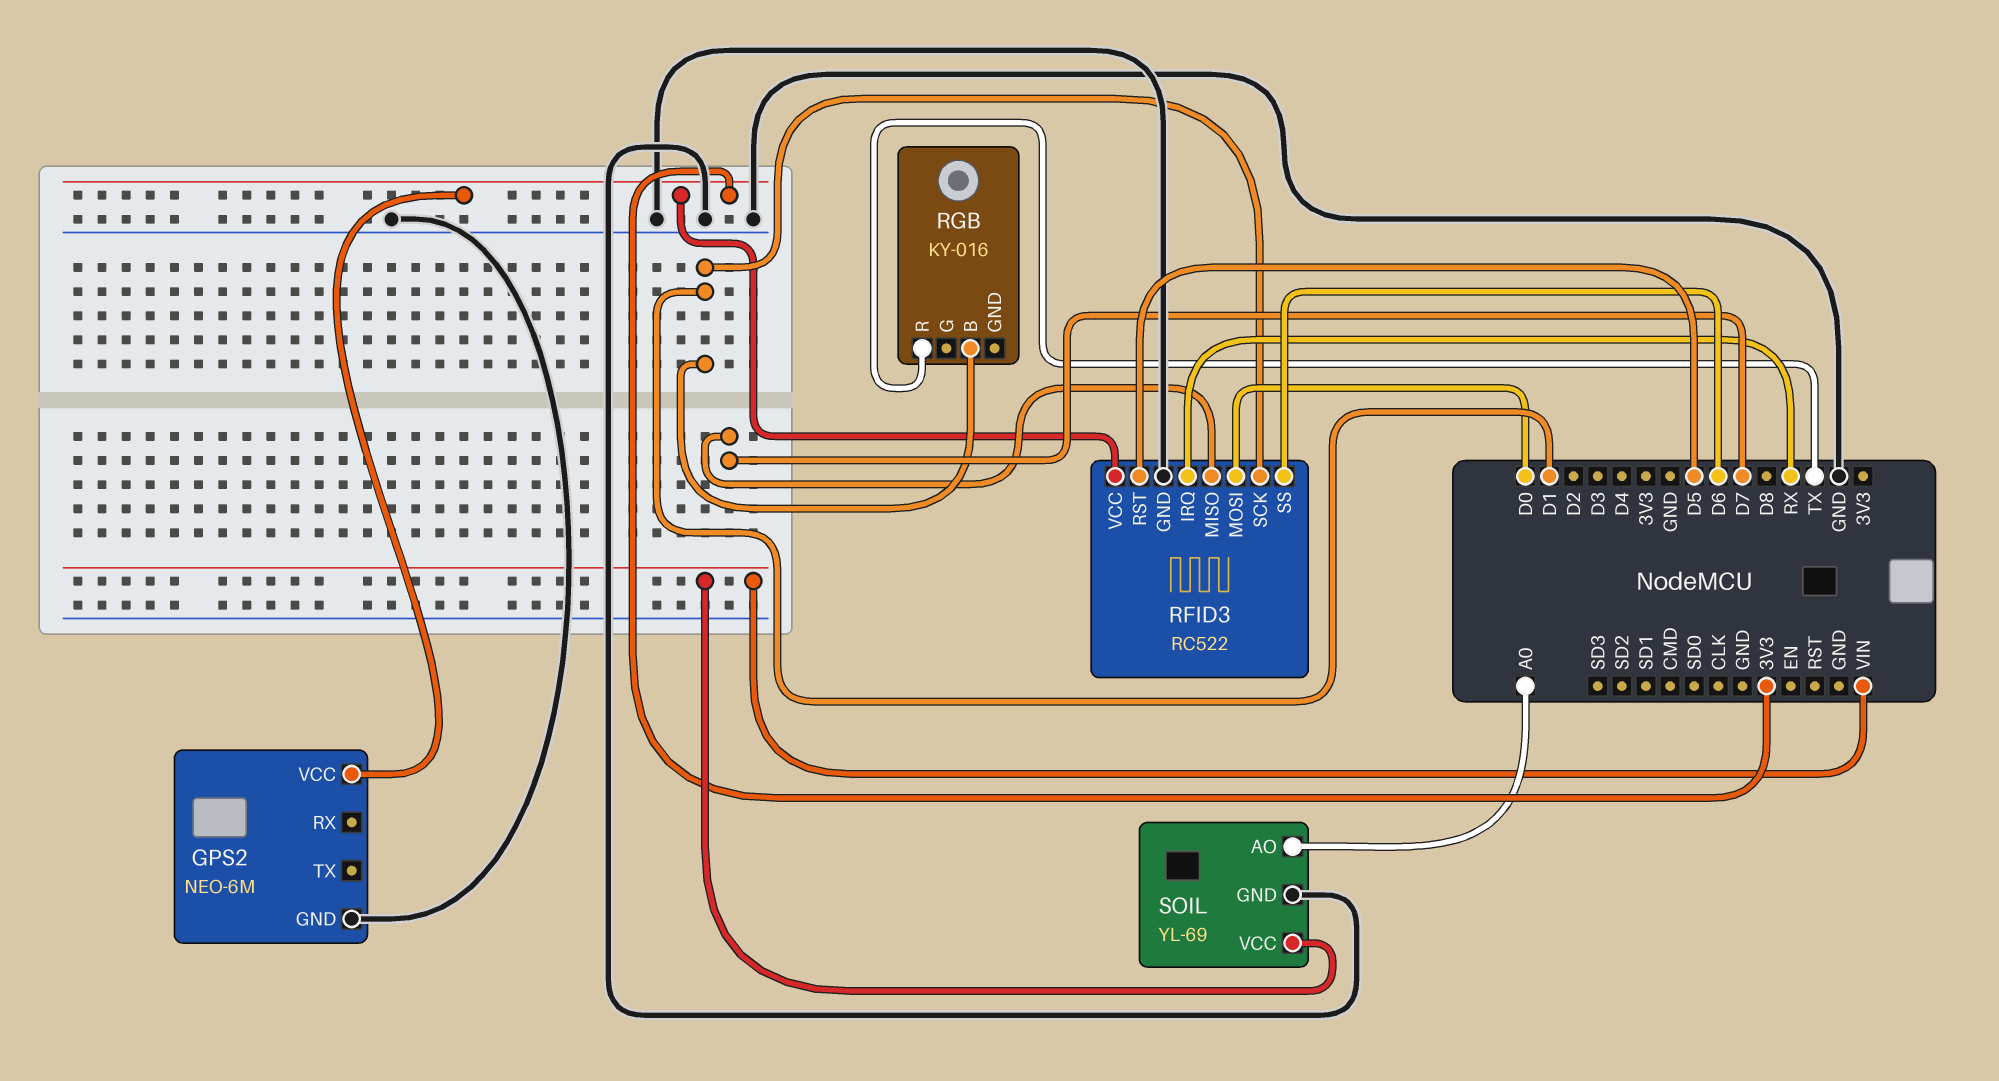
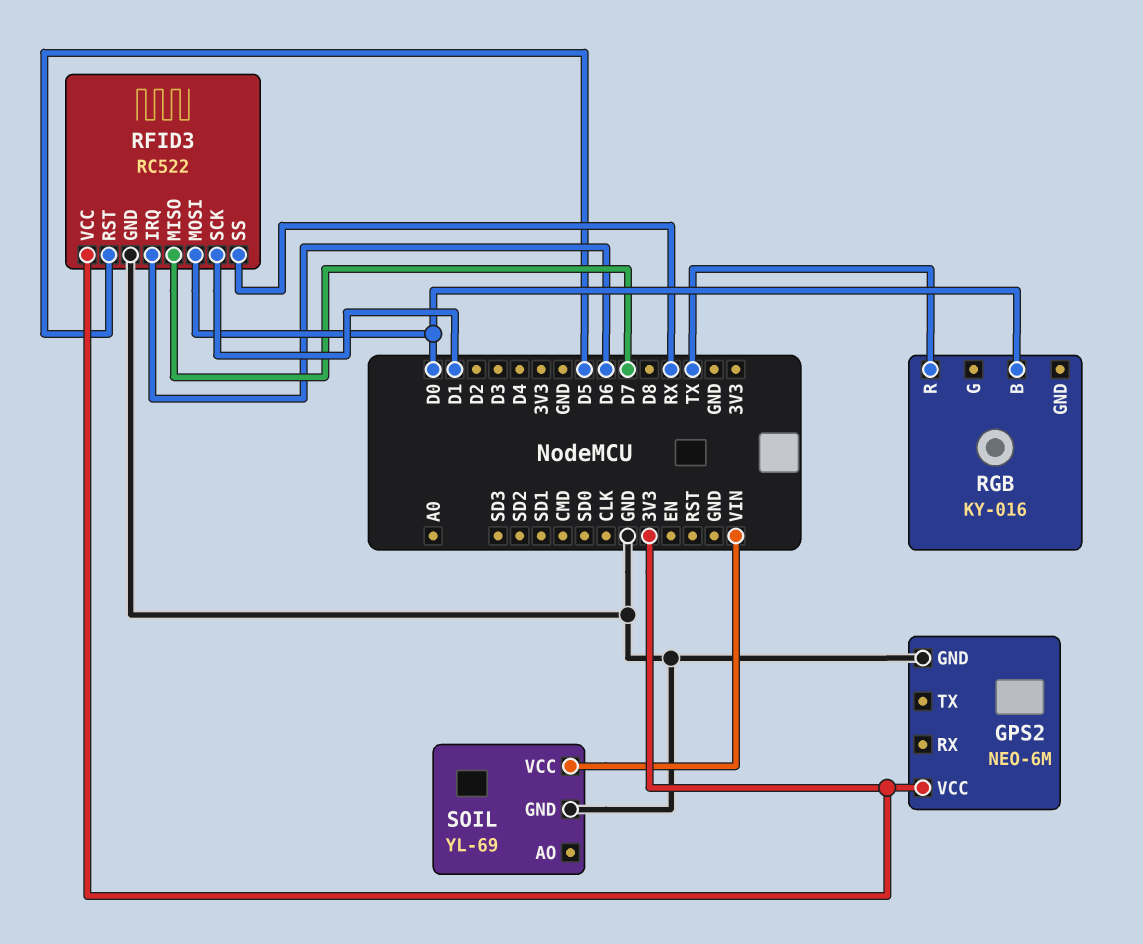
RFID3 pin IRQ: RX -> D6
RFID3 pin SS: D6 -> RX
RGB pin B: D1 -> D0
SOIL pin AO: A0 -> none

